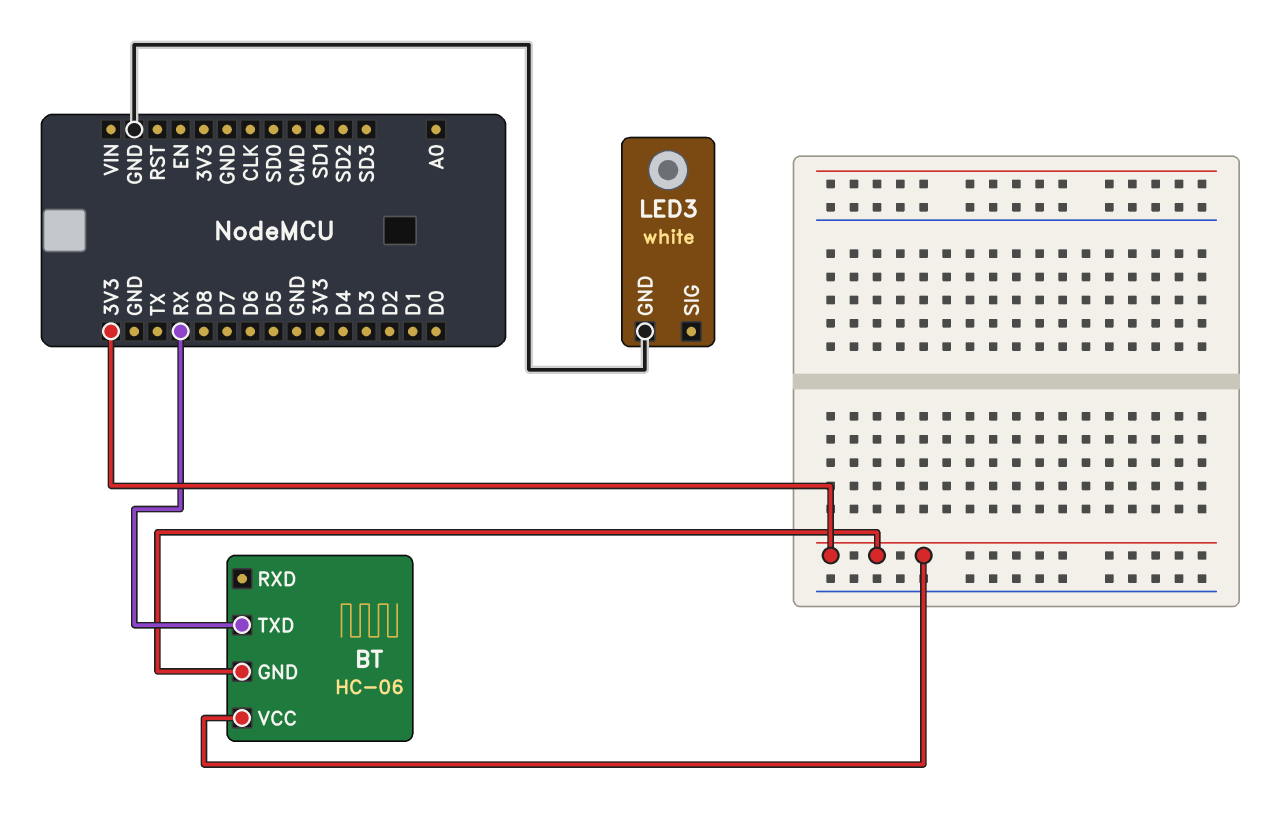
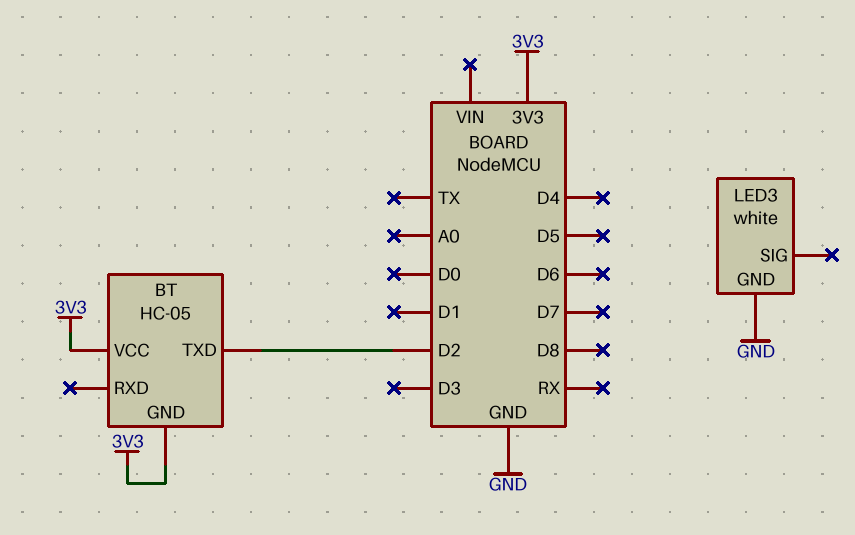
BT: HC-06 -> HC-05
BT pin TXD: RX -> D2

